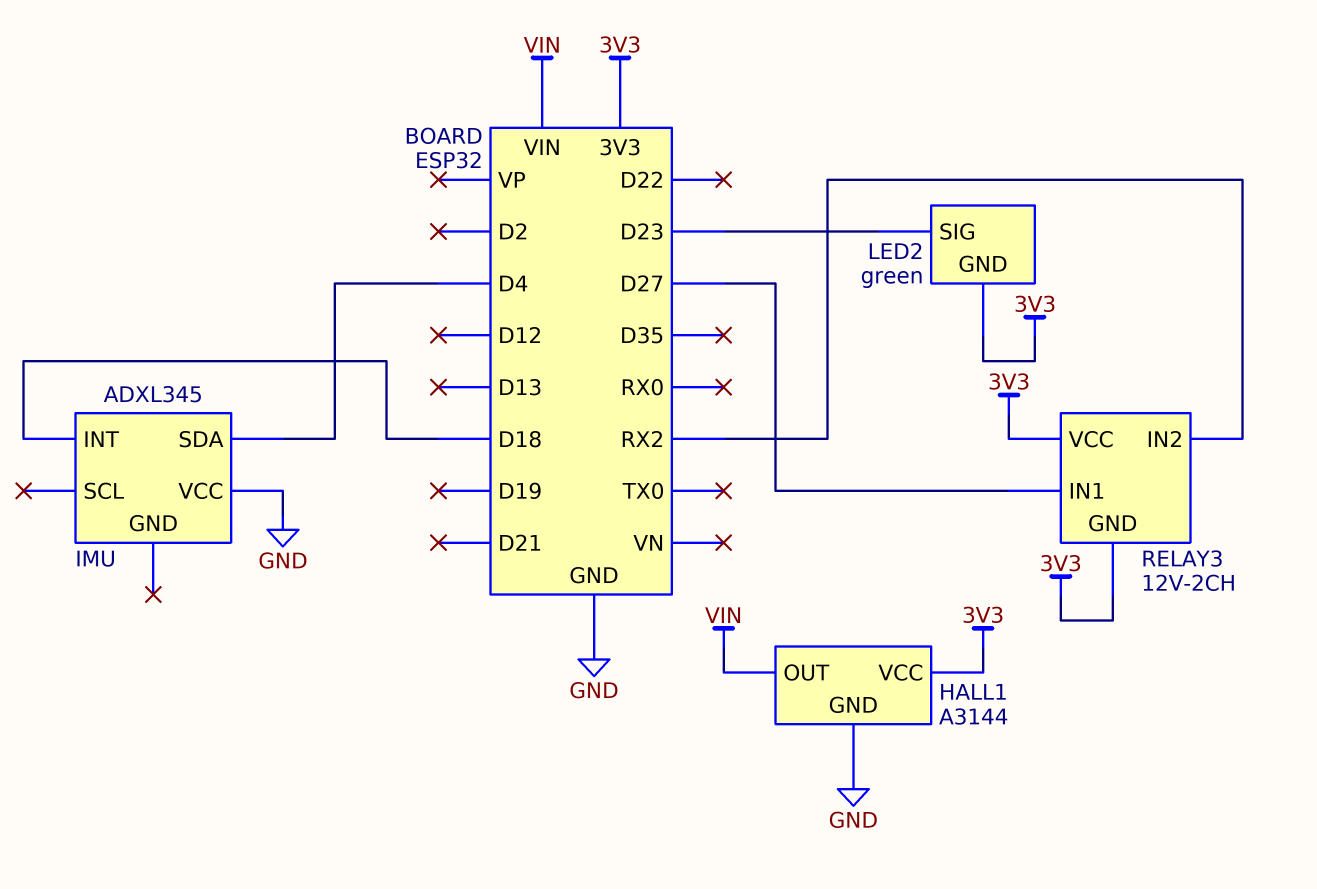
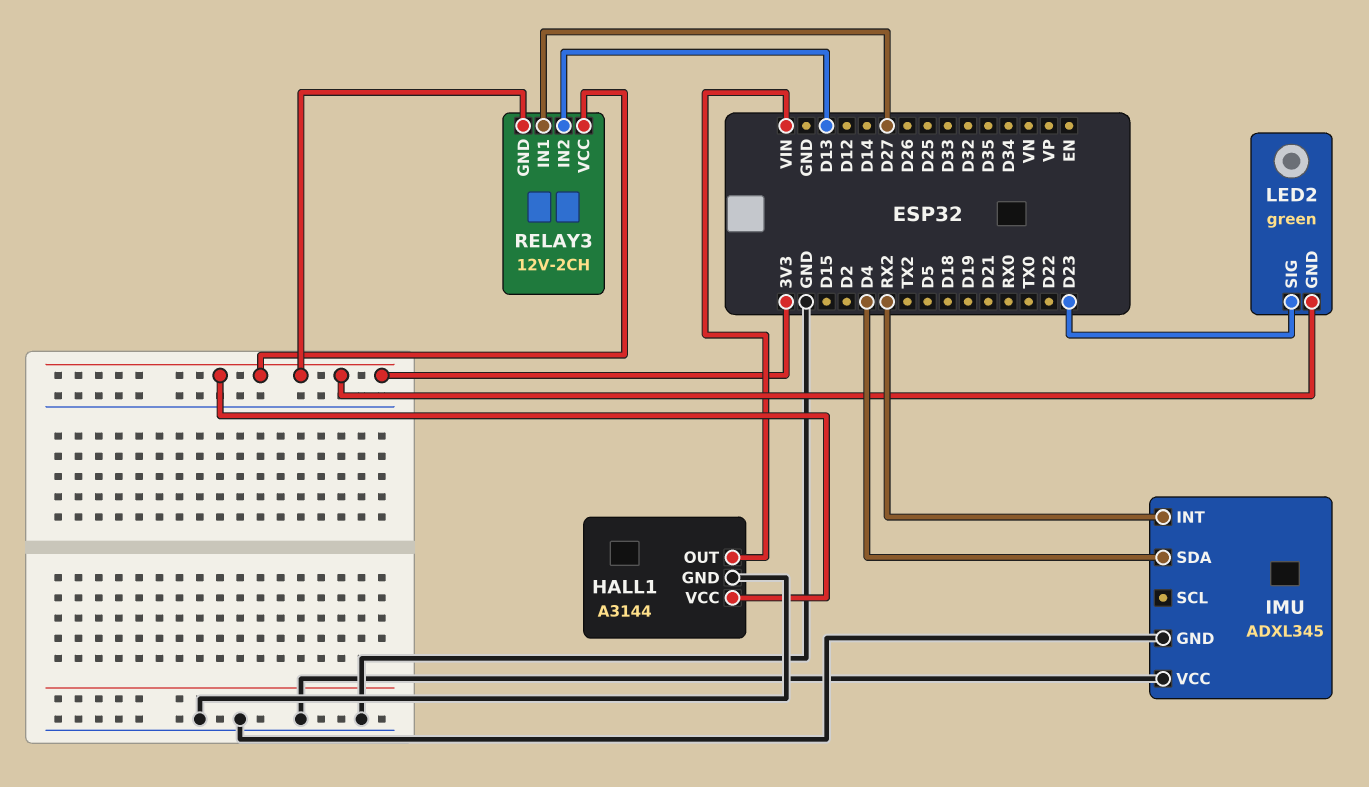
IMU pin GND: none -> GND
IMU pin INT: D18 -> RX2
RELAY3 pin IN2: RX2 -> D13

